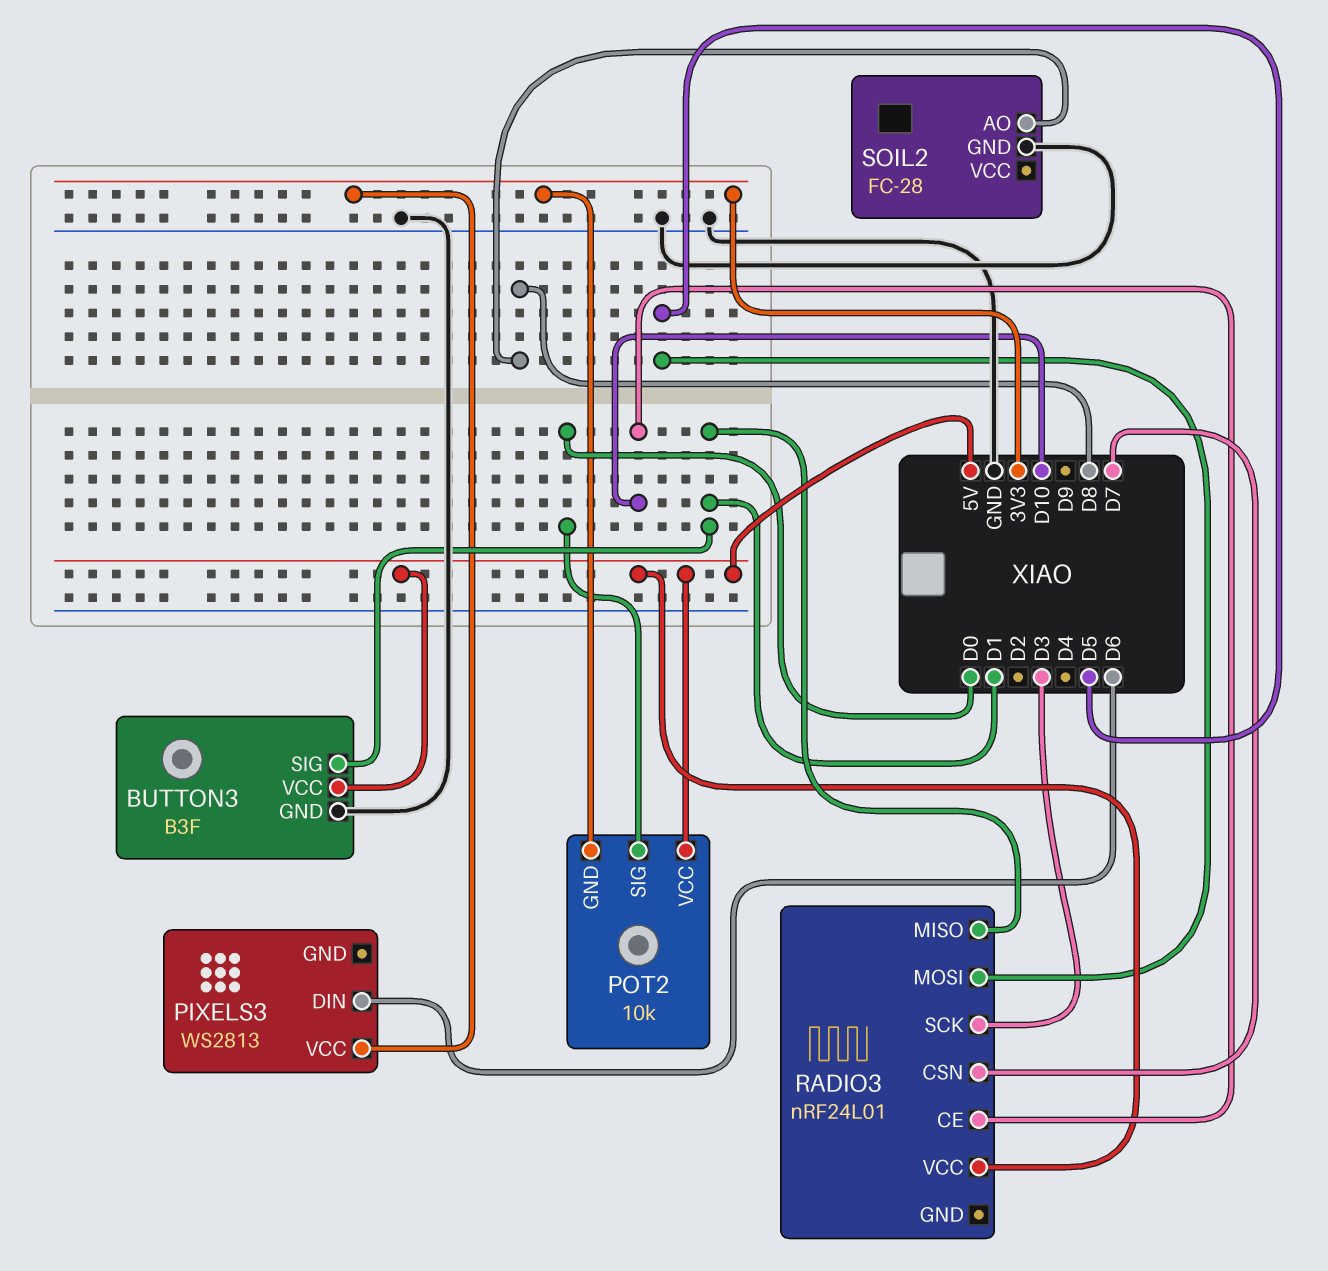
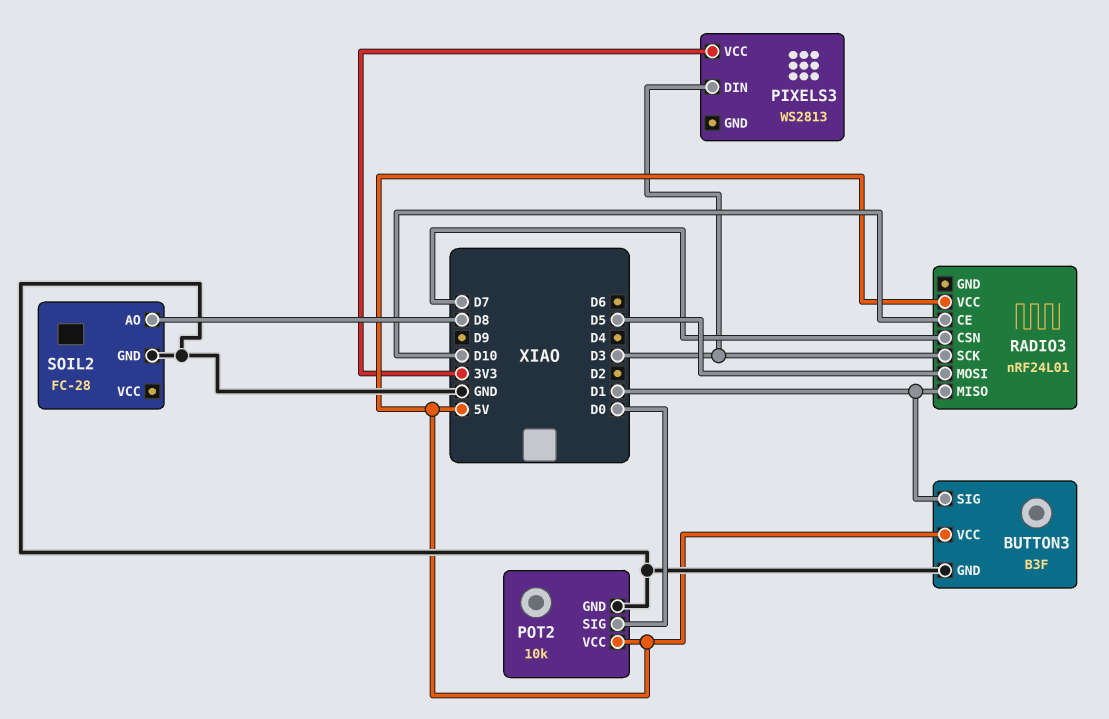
PIXELS3 pin DIN: D6 -> D3
POT2 pin GND: 3V3 -> GND

